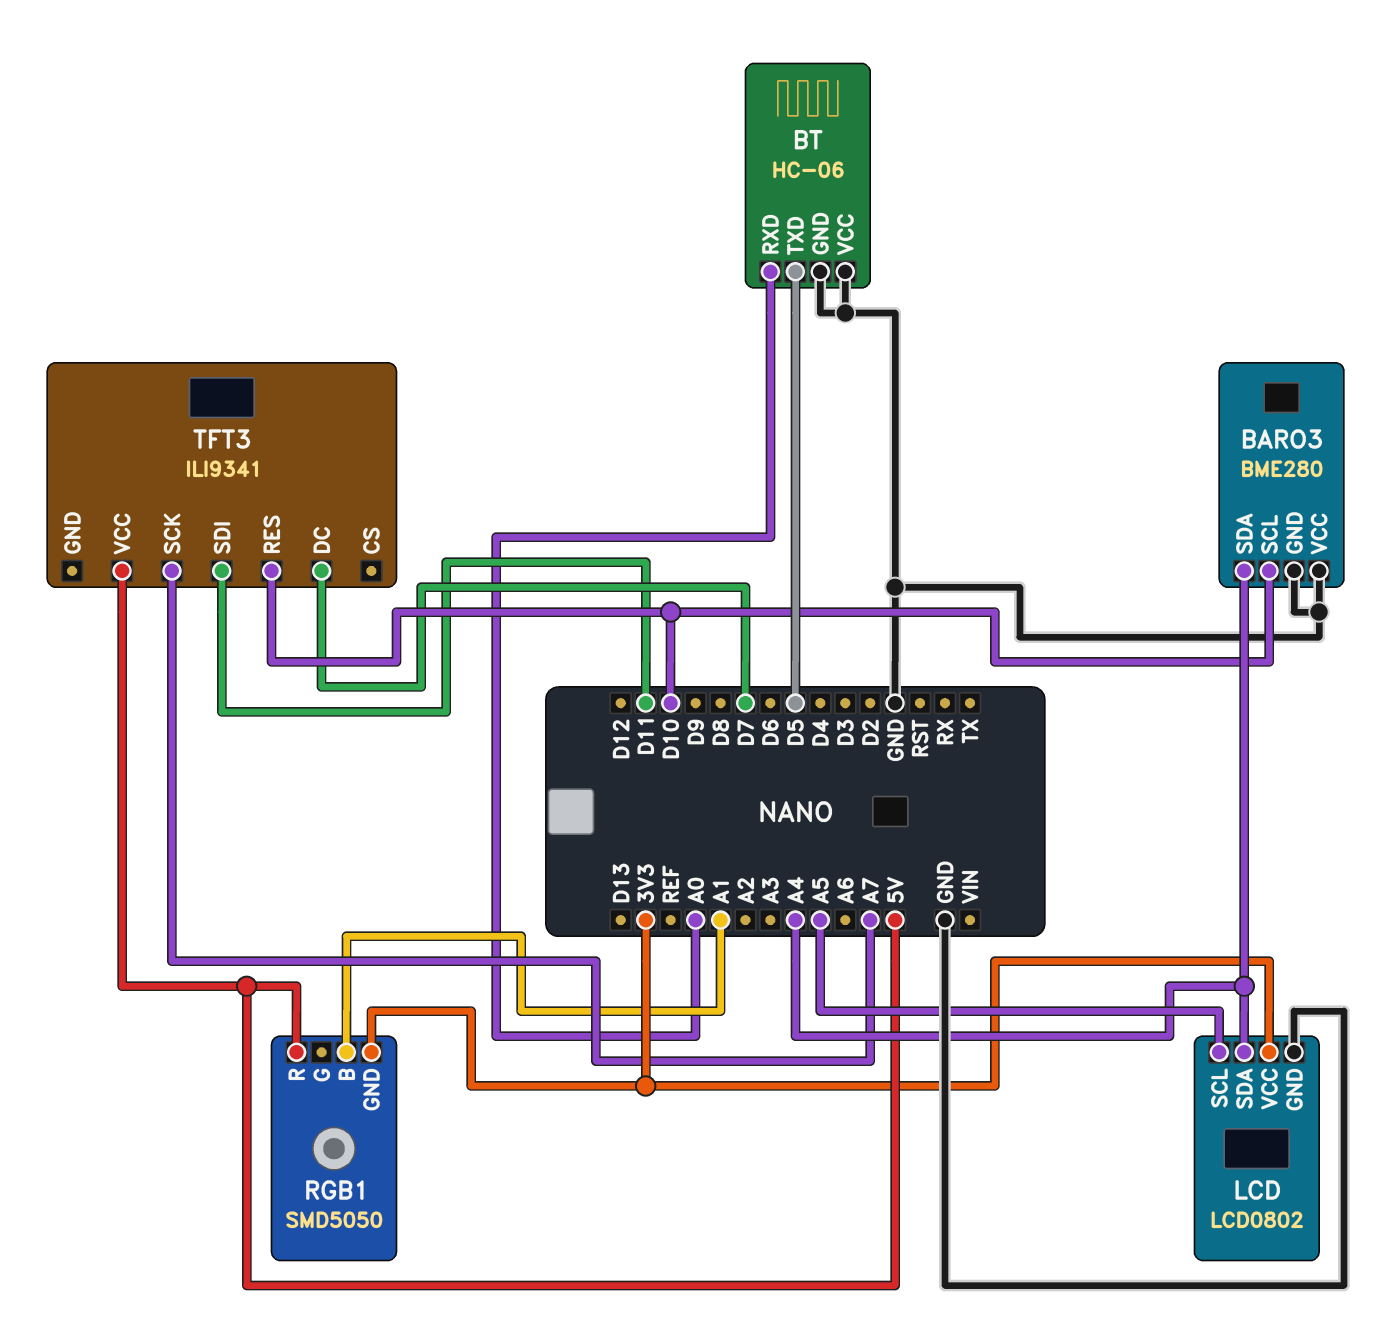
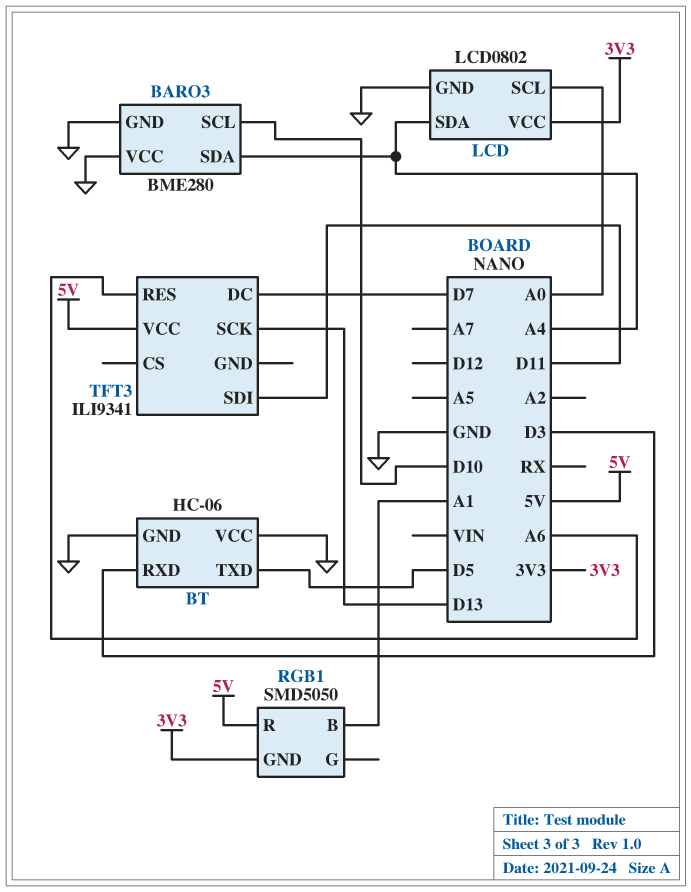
BT pin RXD: A0 -> D3
LCD pin SCL: A5 -> A0
TFT3 pin RES: D10 -> A6
TFT3 pin SCK: A7 -> D13

